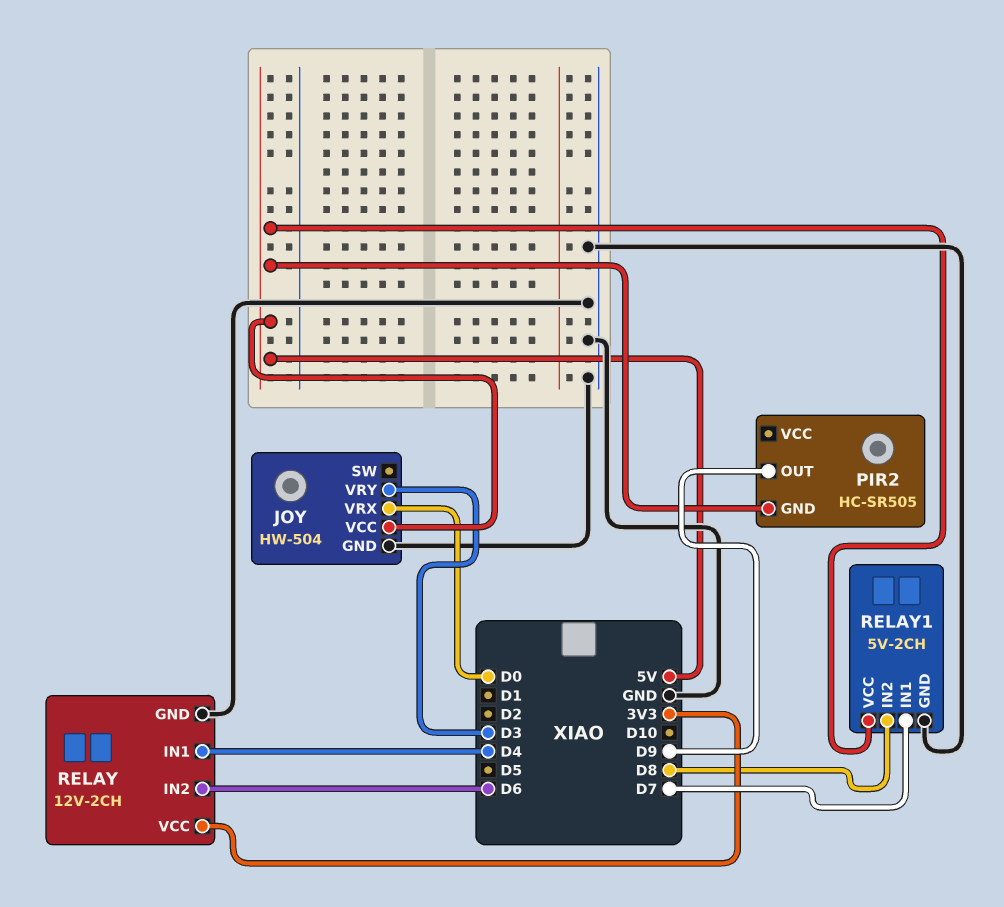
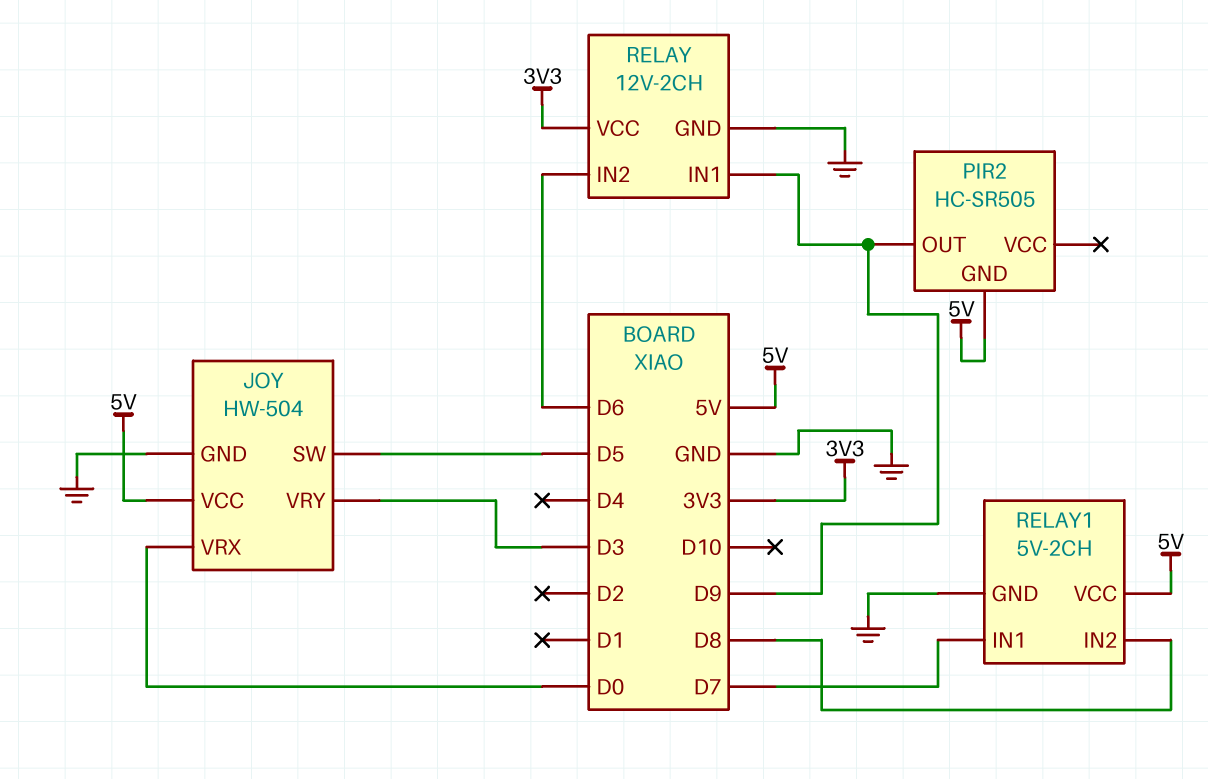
JOY pin SW: none -> D5
RELAY pin IN1: D4 -> D9

